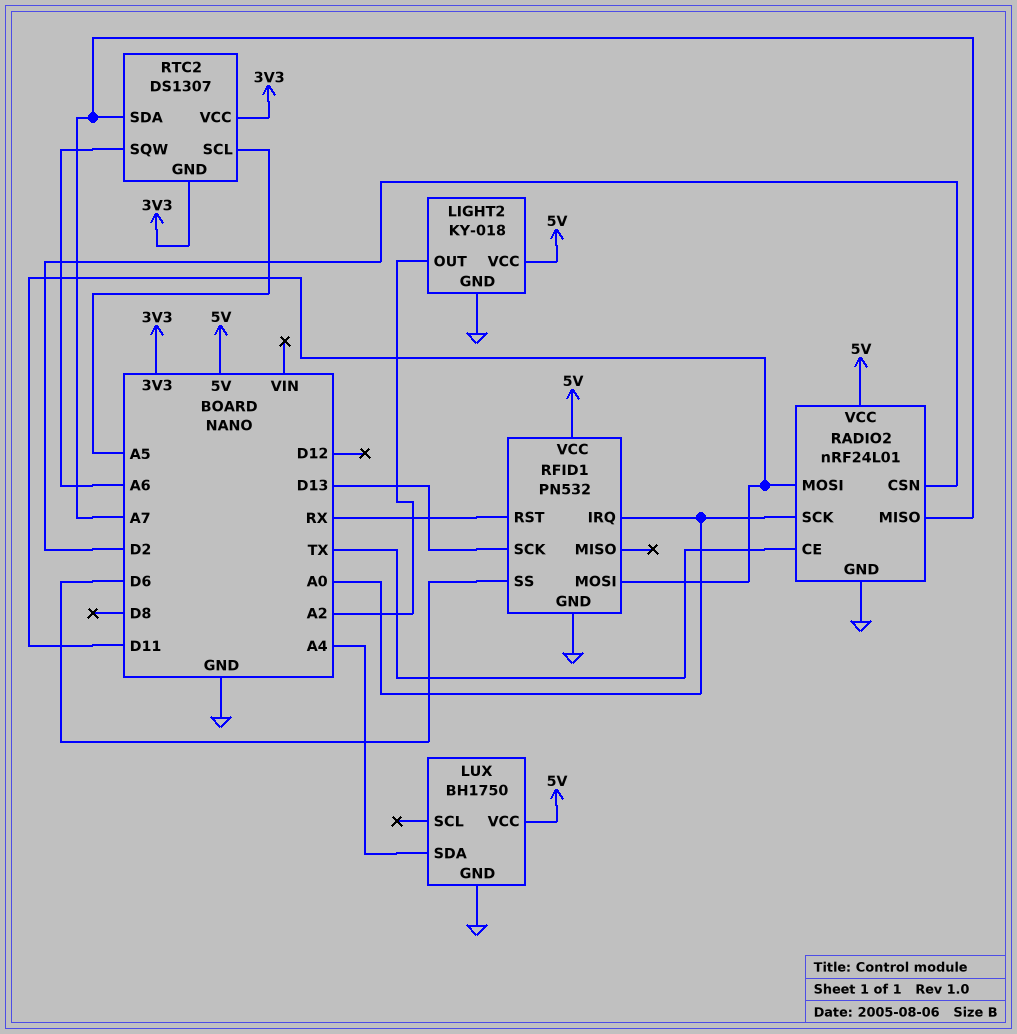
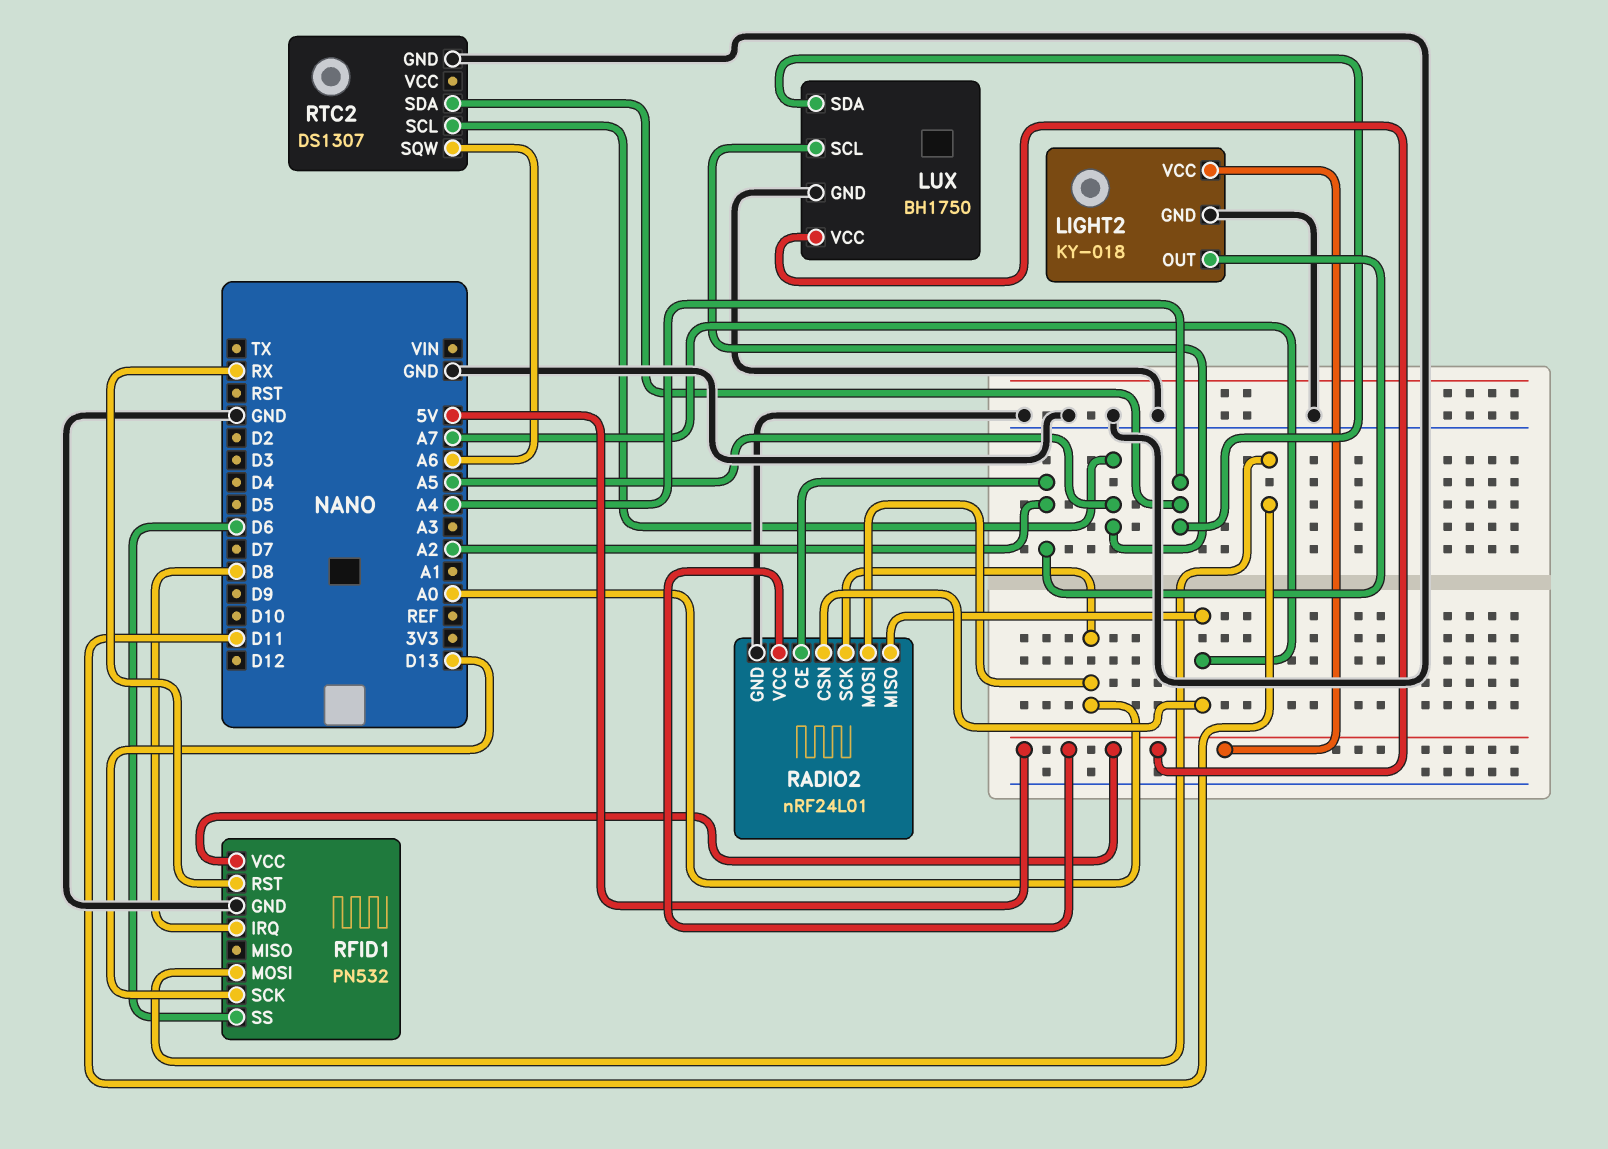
LUX pin SCL: none -> A5
RADIO2 pin CE: TX -> A2
RADIO2 pin CSN: D2 -> A7
RADIO2 pin MOSI: D11 -> A0
RFID1 pin IRQ: A0 -> D8
RTC2 pin GND: 3V3 -> GND
RTC2 pin SDA: A7 -> A4
RTC2 pin VCC: 3V3 -> none

